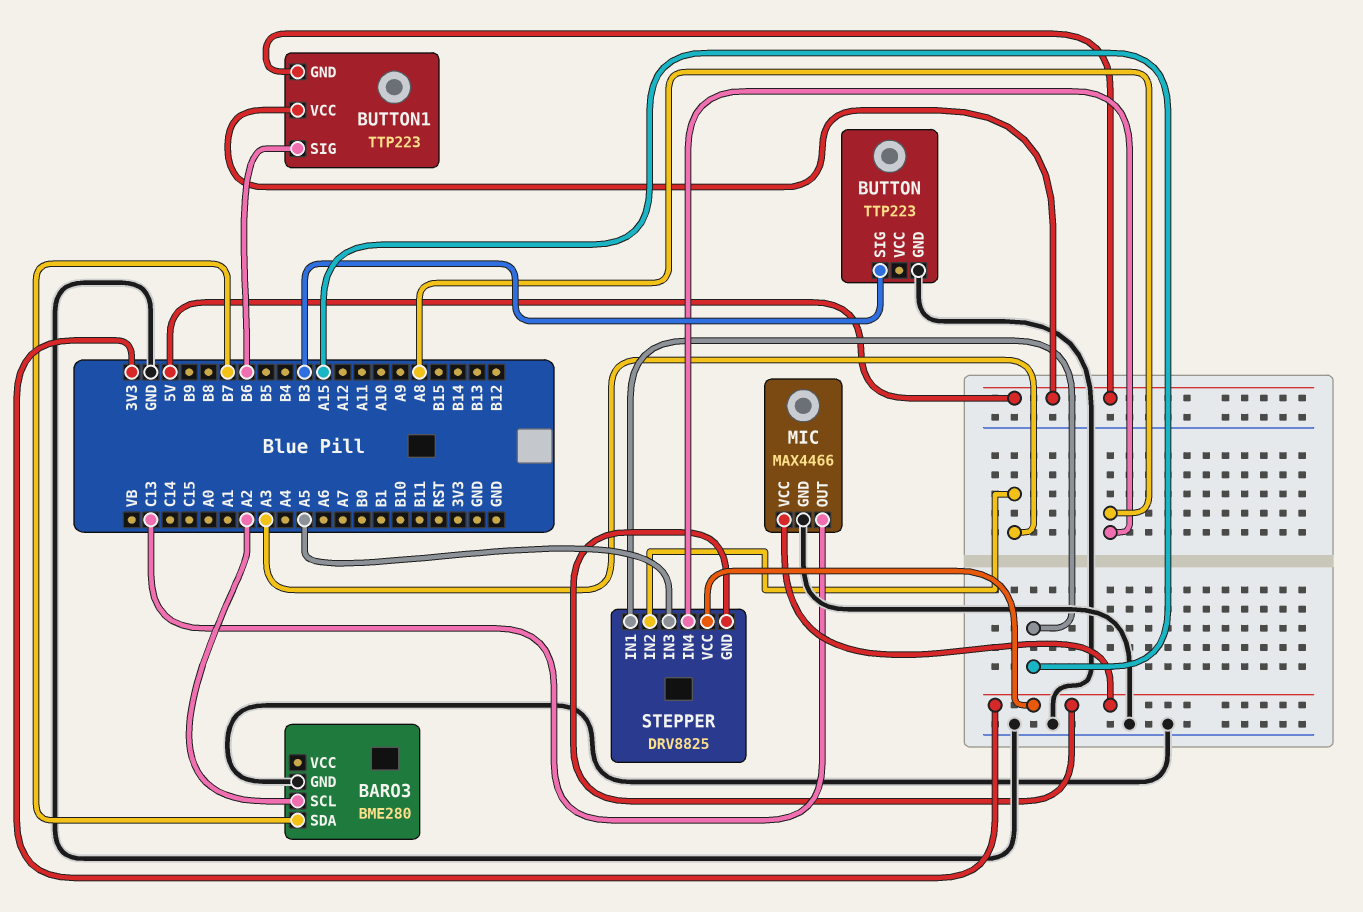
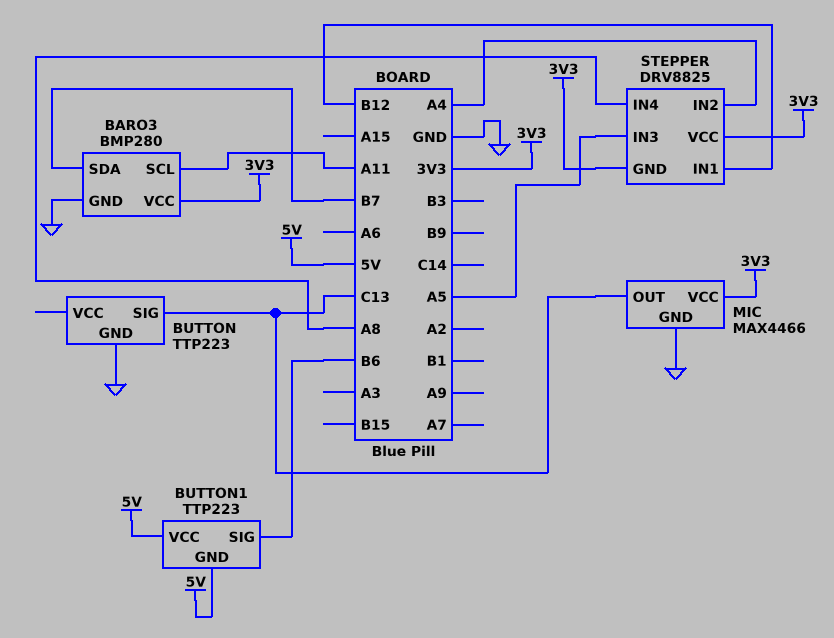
BARO3: BME280 -> BMP280
BARO3 pin SCL: A2 -> A11
BARO3 pin VCC: none -> 3V3
BUTTON pin SIG: B3 -> C13
STEPPER pin IN1: A15 -> B12
STEPPER pin IN2: A3 -> A4

